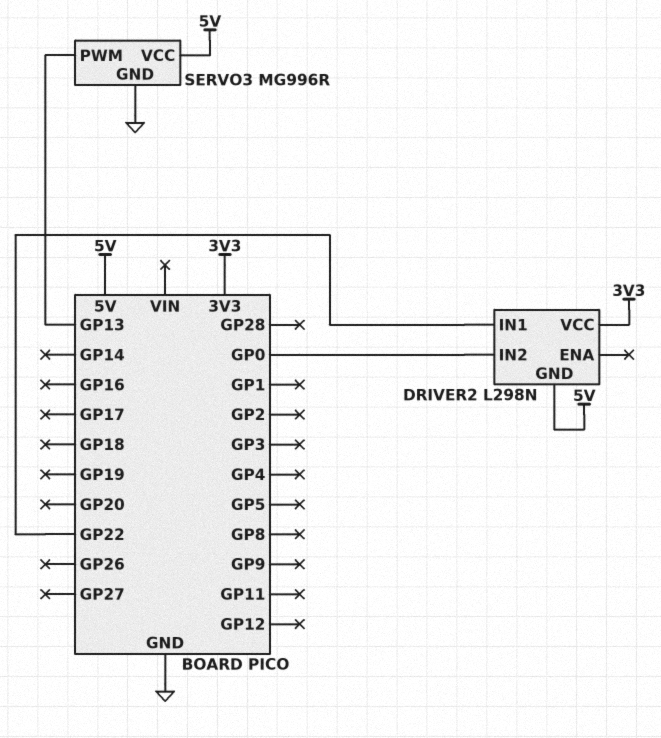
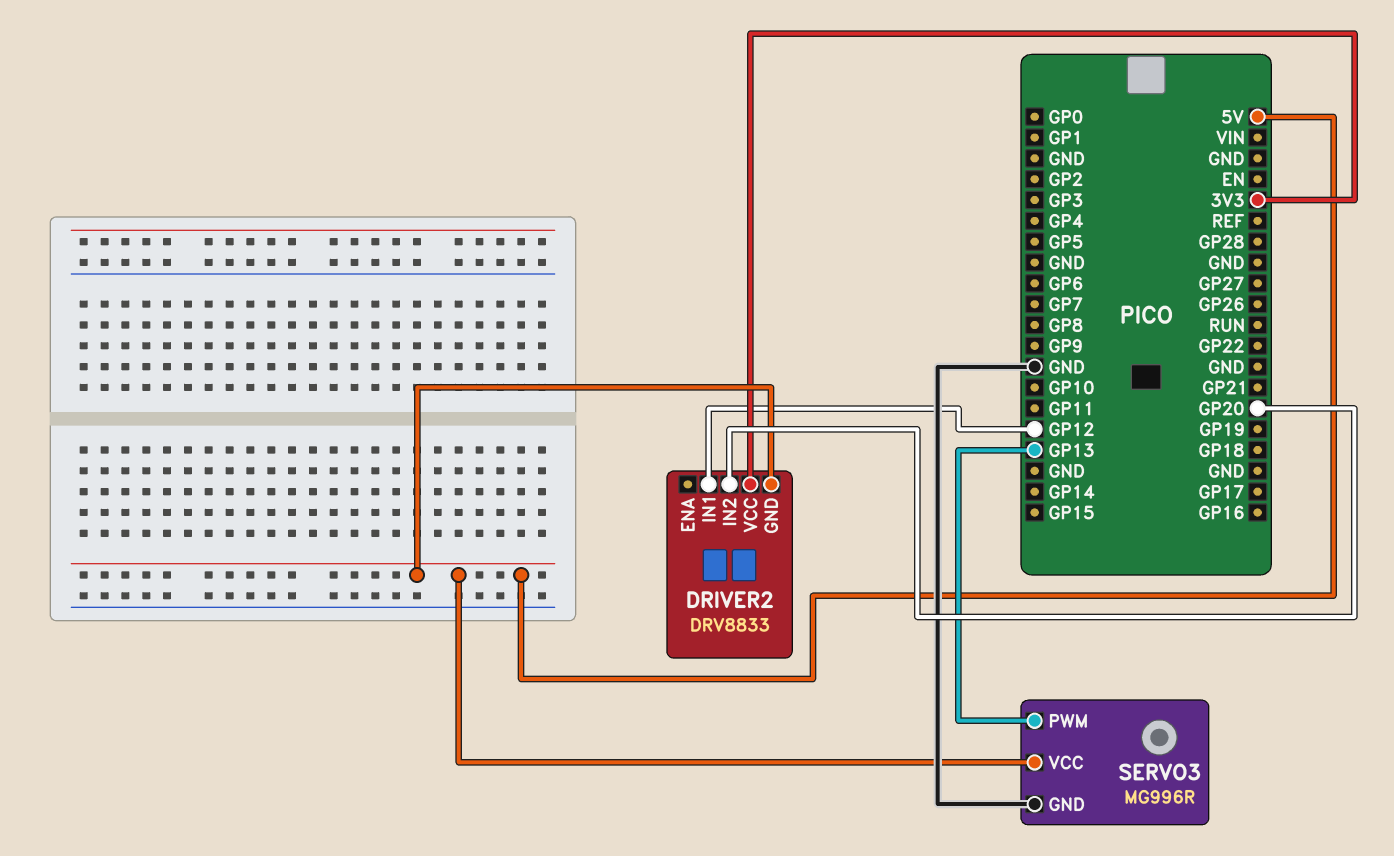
DRIVER2: L298N -> DRV8833
DRIVER2 pin IN1: GP22 -> GP12
DRIVER2 pin IN2: GP0 -> GP20

